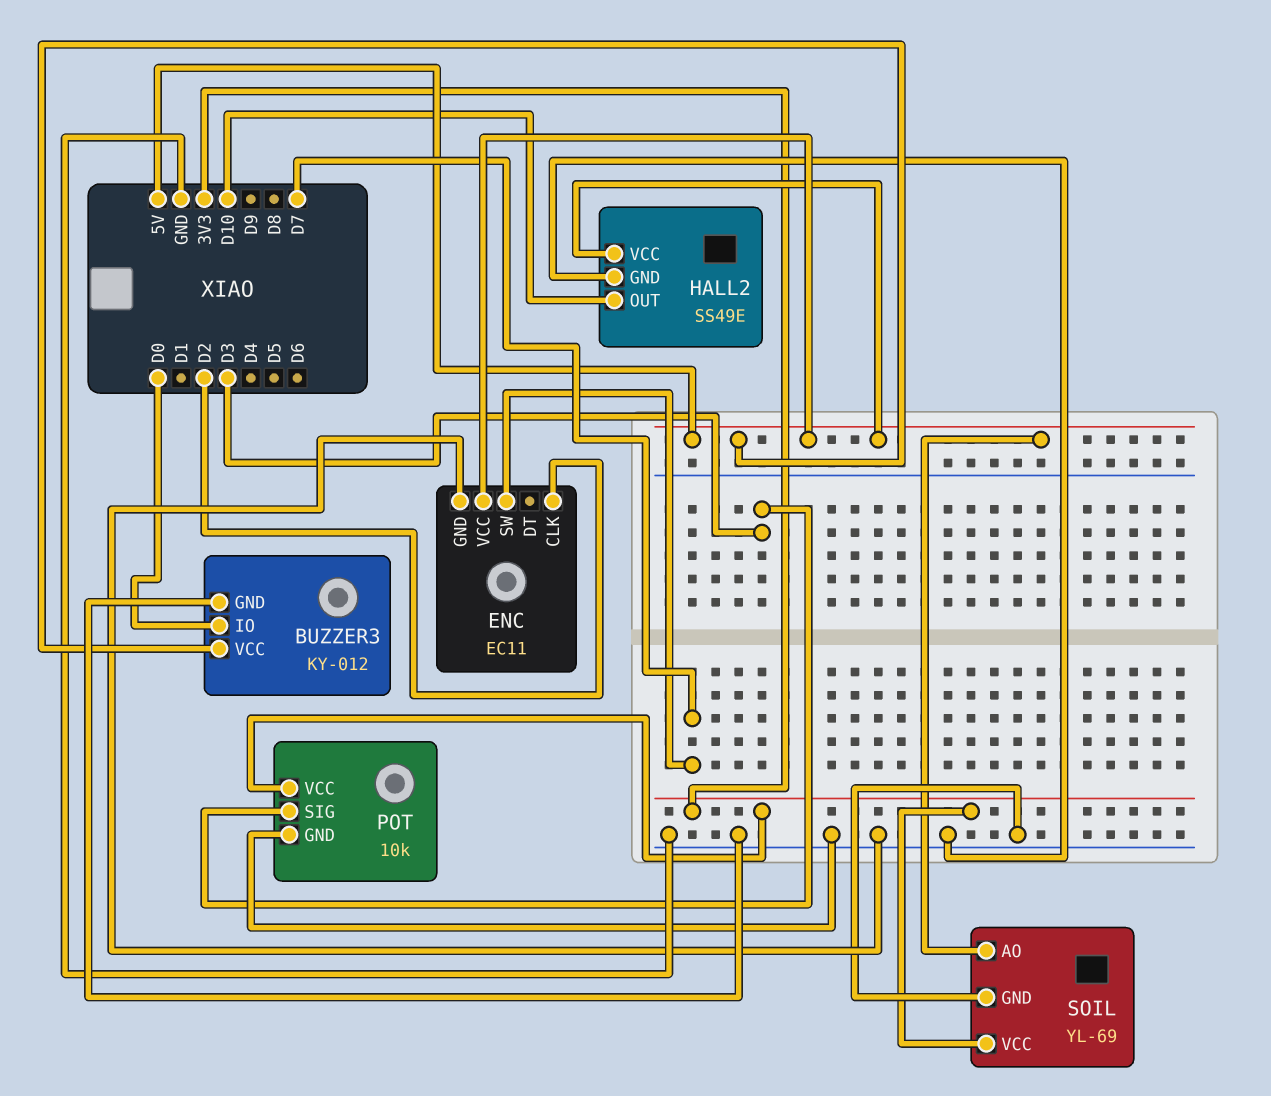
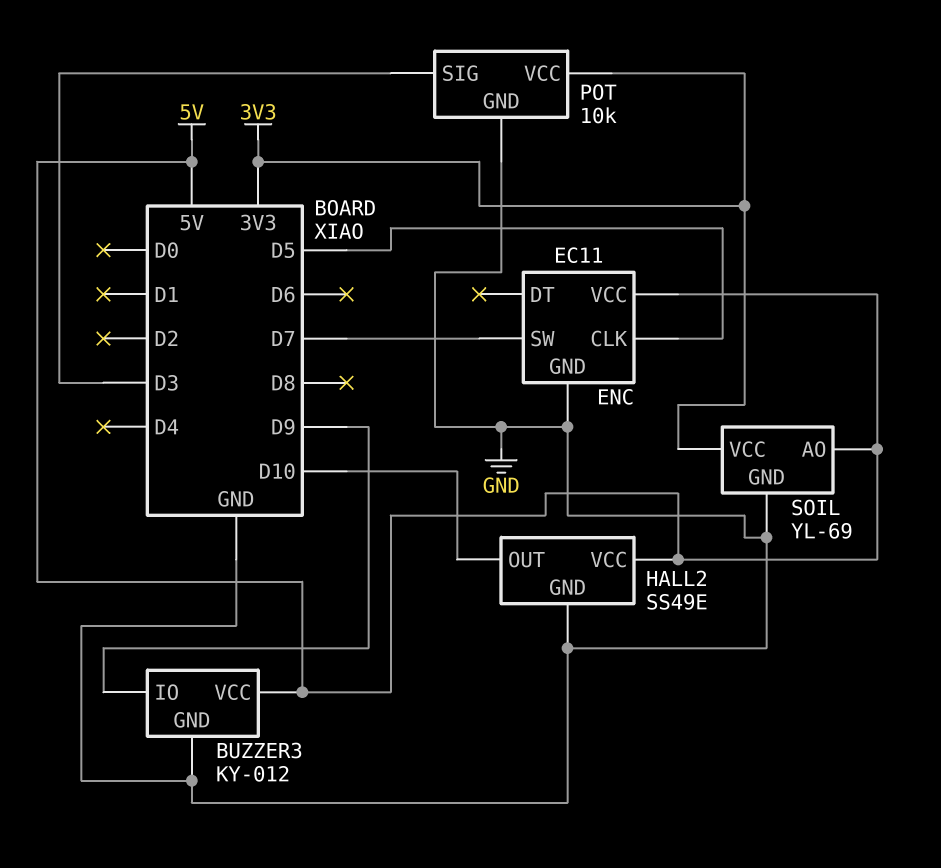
BUZZER3 pin IO: D0 -> D9
ENC pin CLK: D2 -> D5

